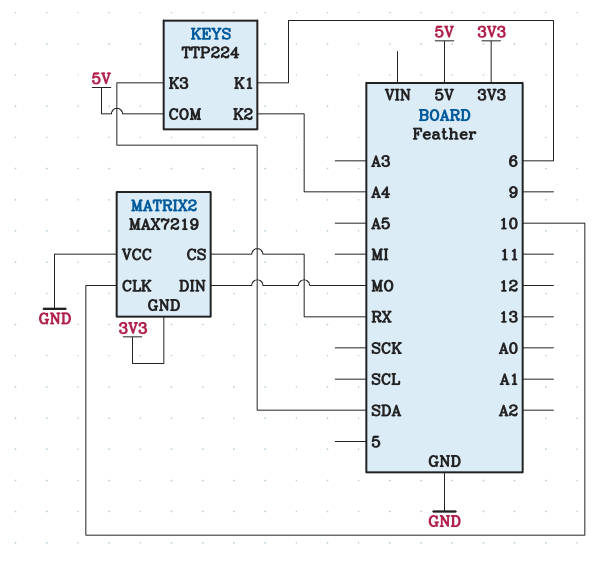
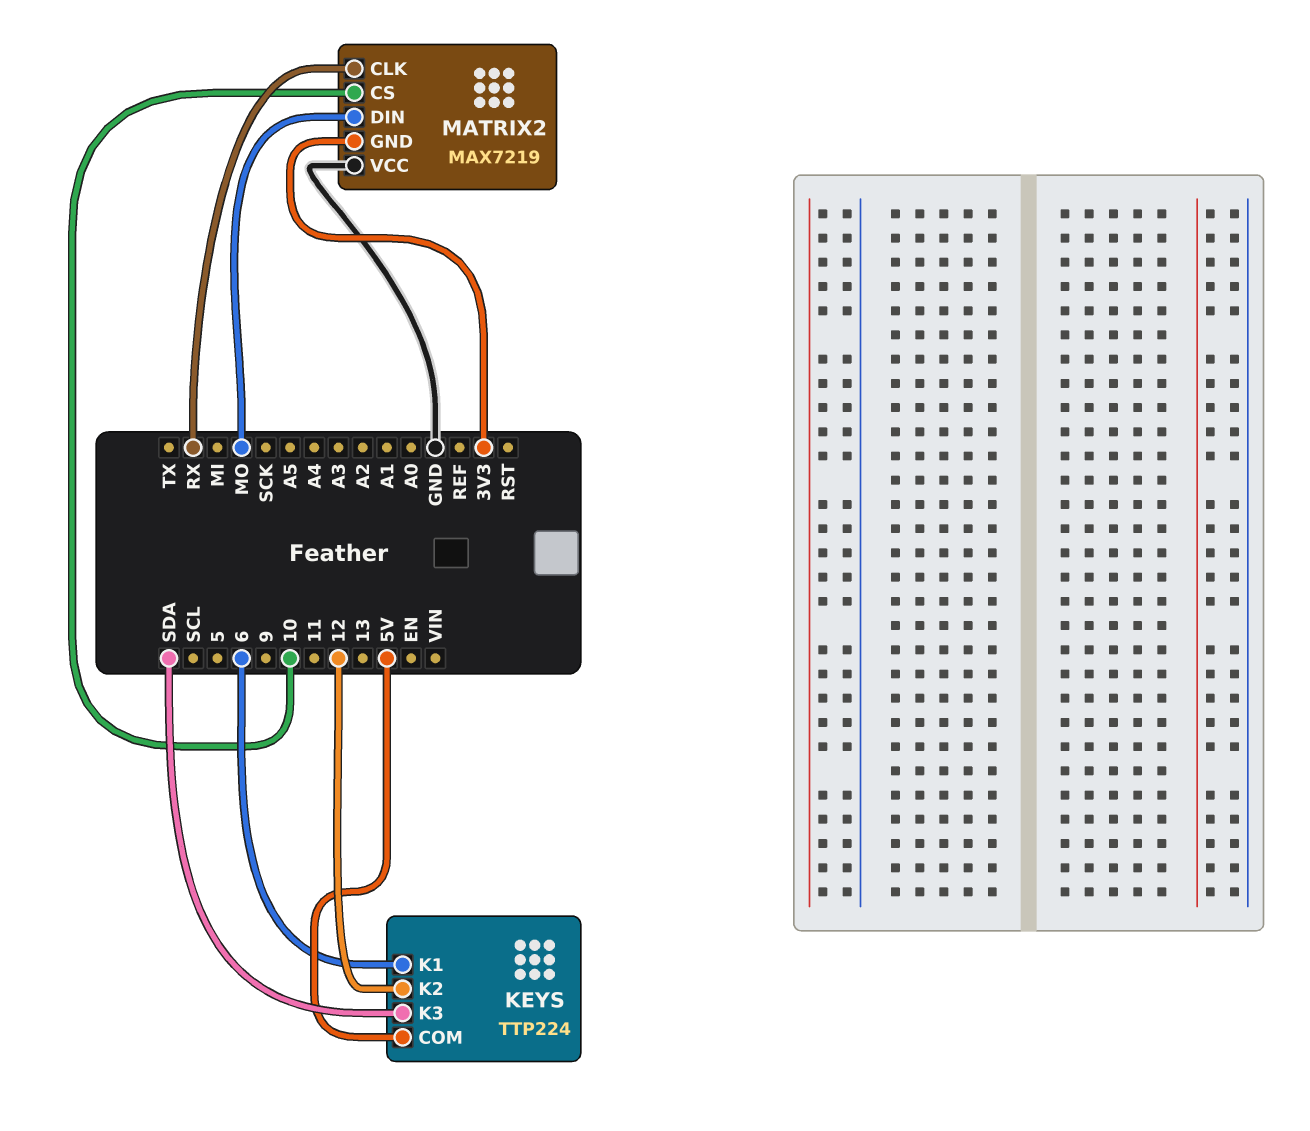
KEYS pin K2: A4 -> 12
MATRIX2 pin CLK: 10 -> RX
MATRIX2 pin CS: RX -> 10

